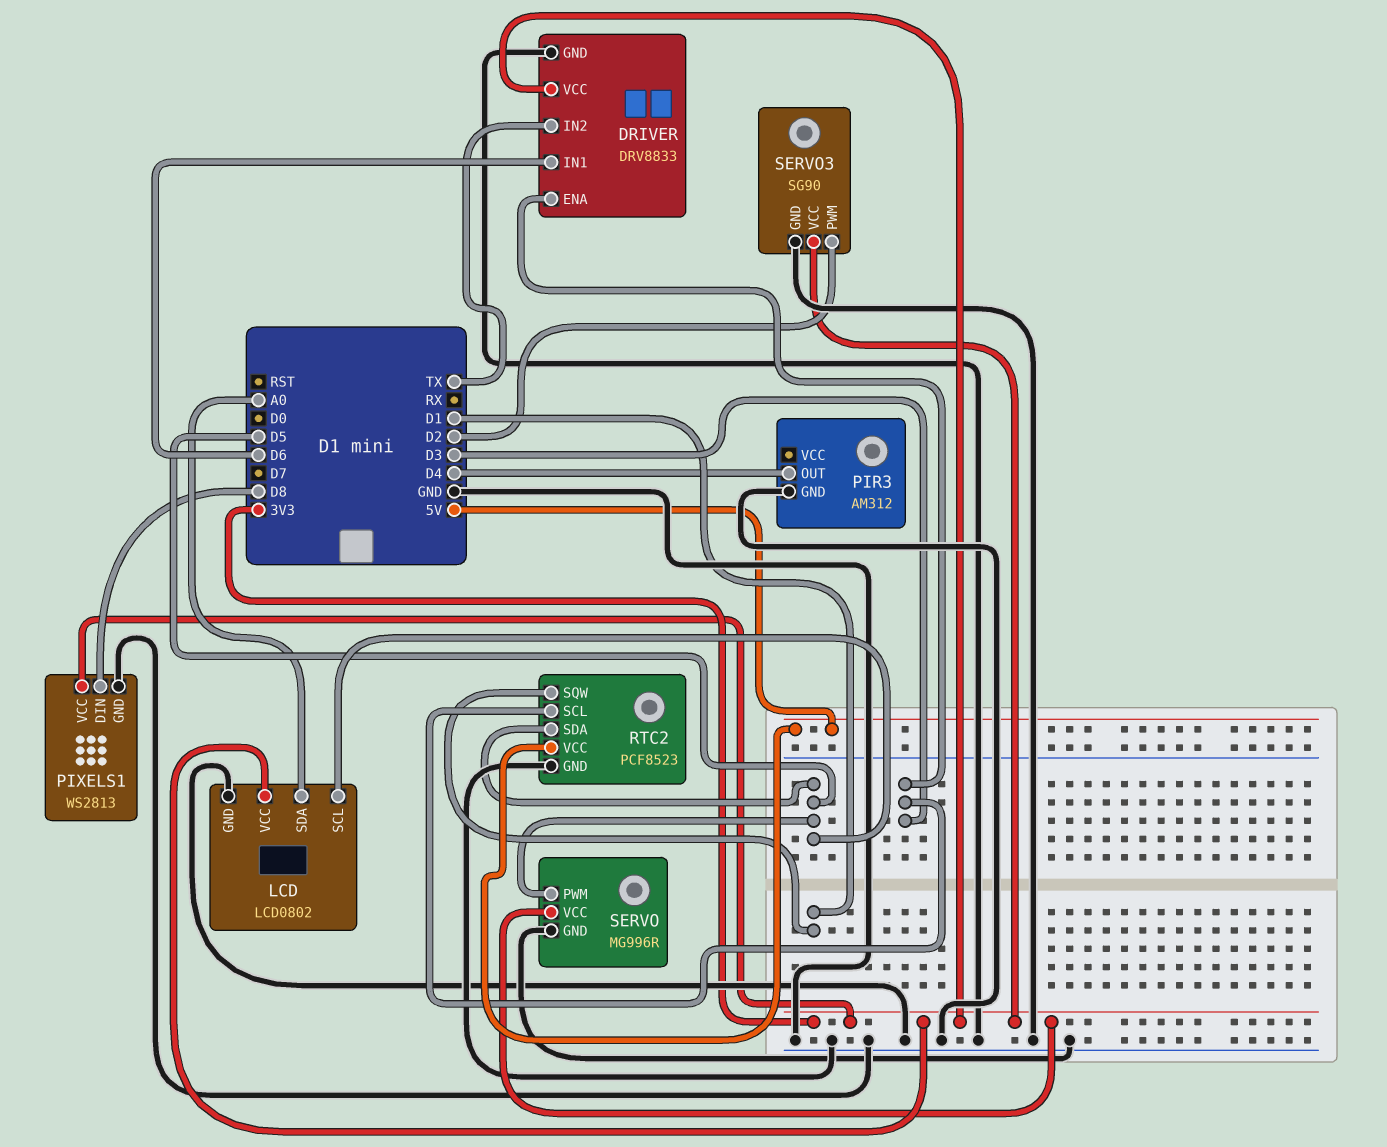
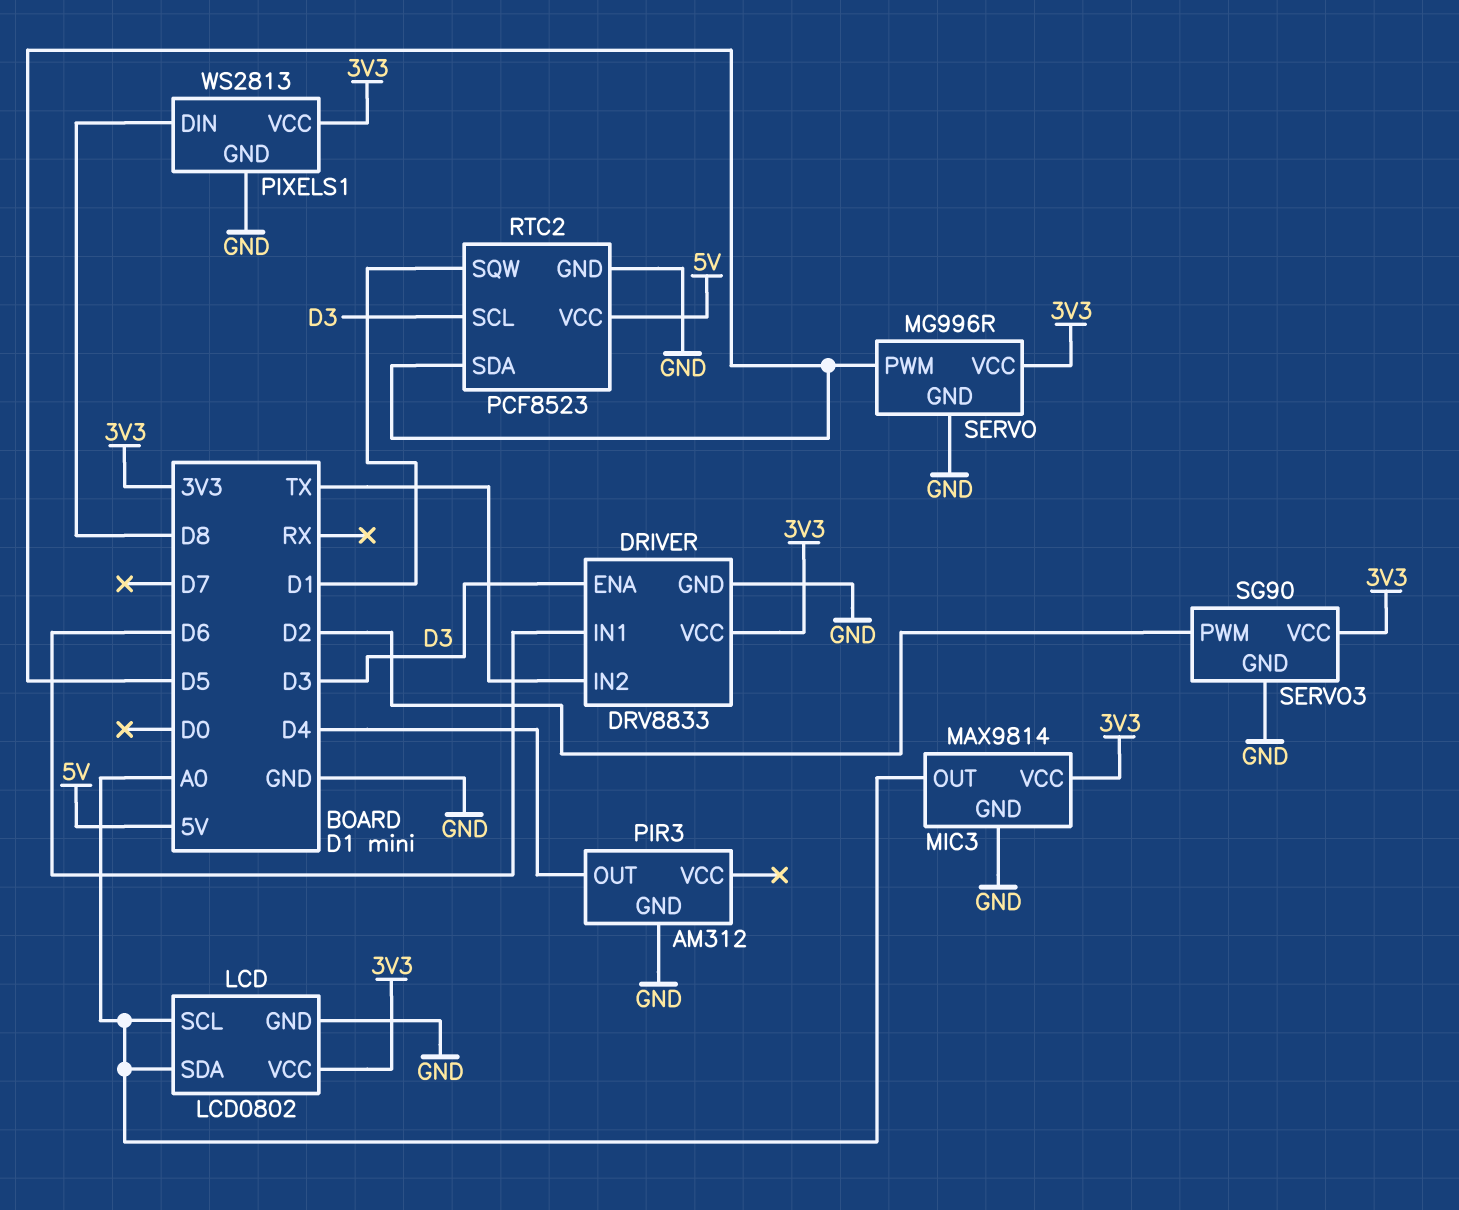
LCD pin SCL: D5 -> A0
MIC3: none -> MAX9814
MIC3 pin GND: none -> GND
MIC3 pin OUT: none -> A0
MIC3 pin VCC: none -> 3V3

